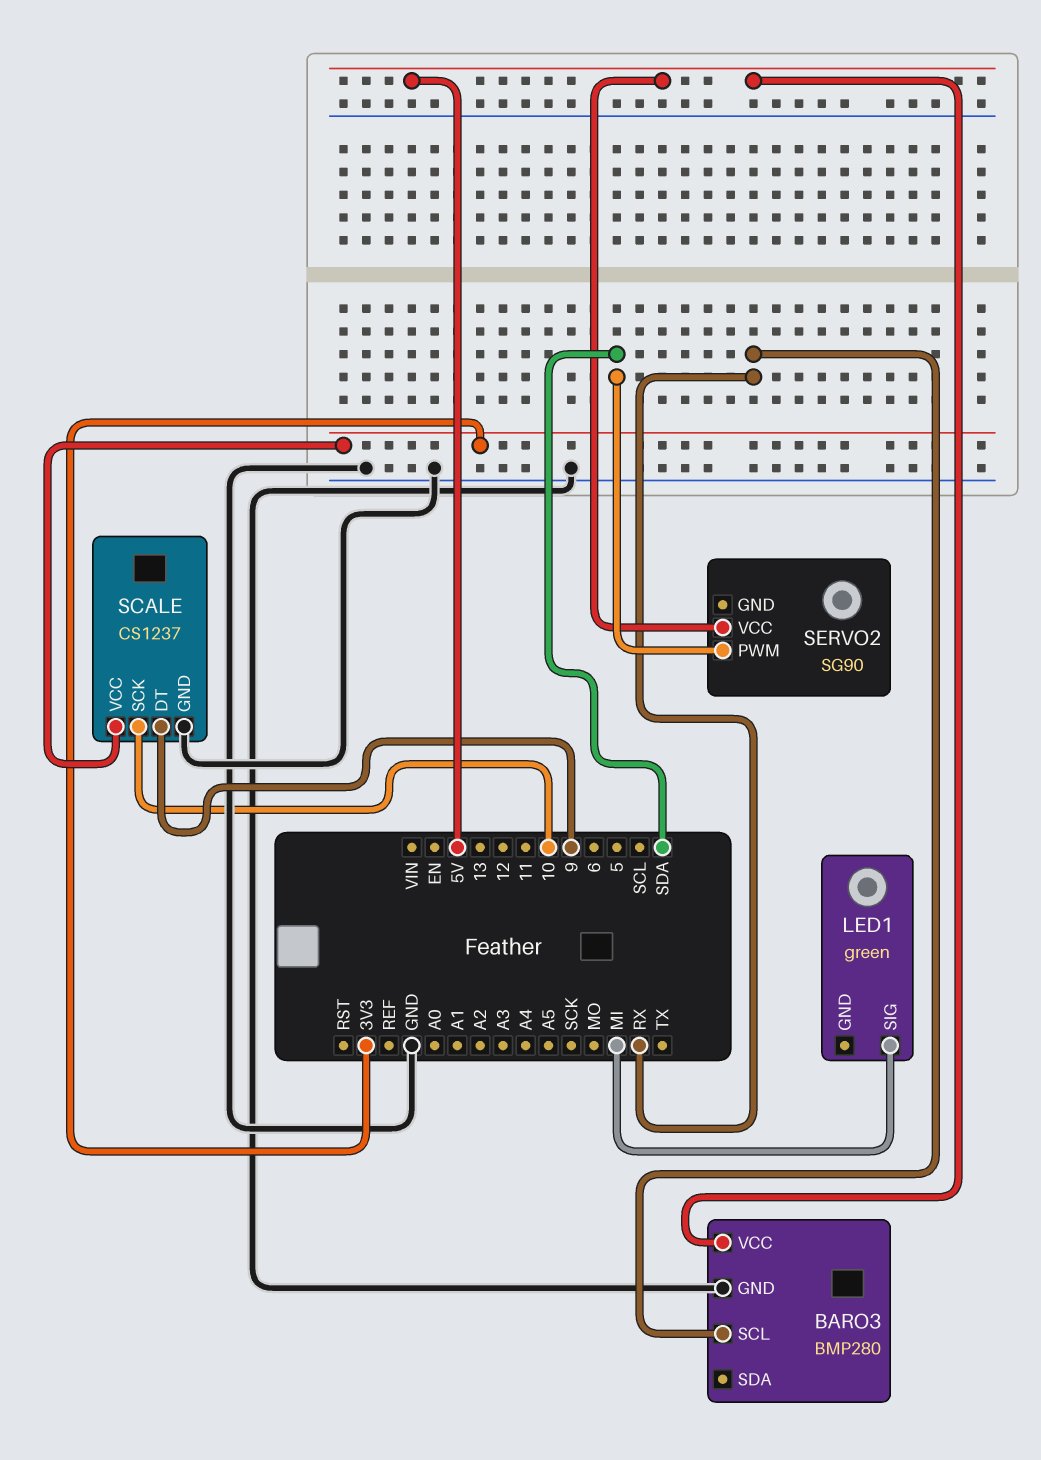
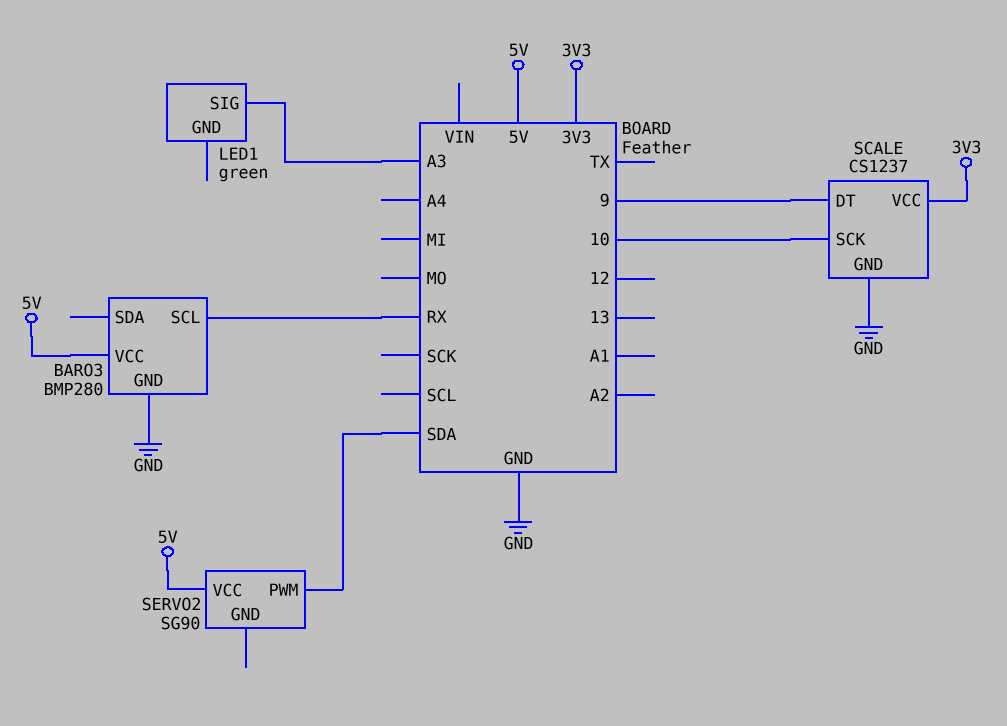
LED1 pin SIG: MI -> A3

